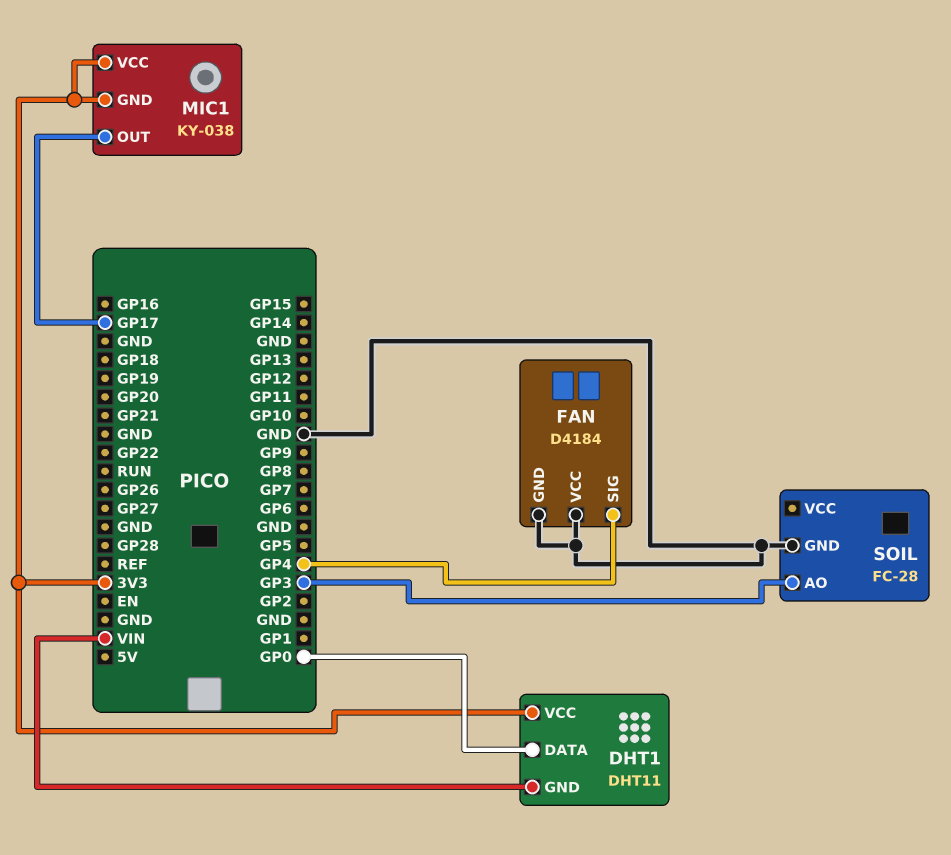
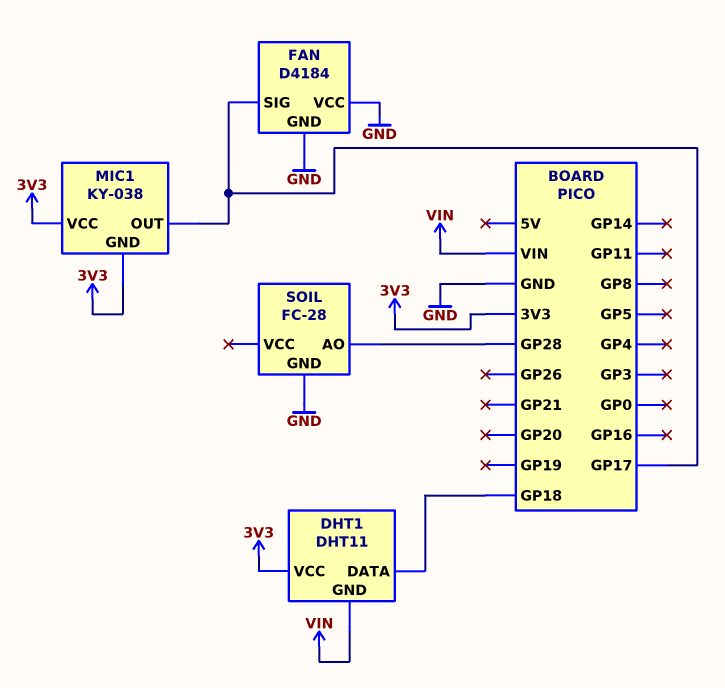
DHT1 pin DATA: GP0 -> GP18
FAN pin SIG: GP4 -> GP17
SOIL pin AO: GP3 -> GP28

